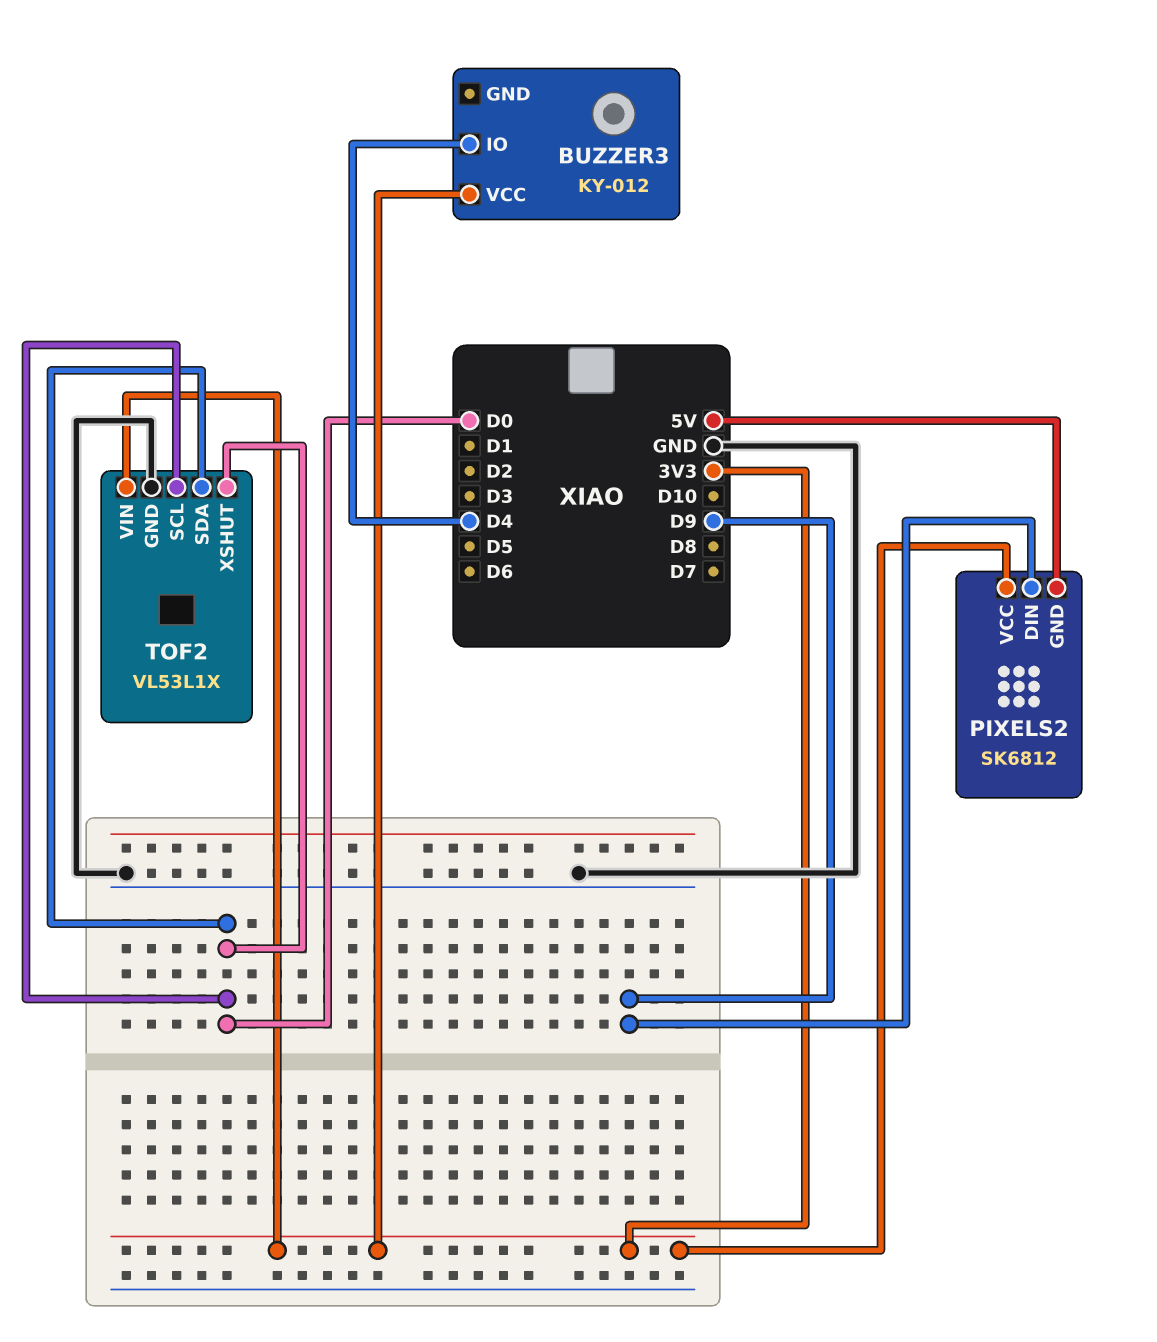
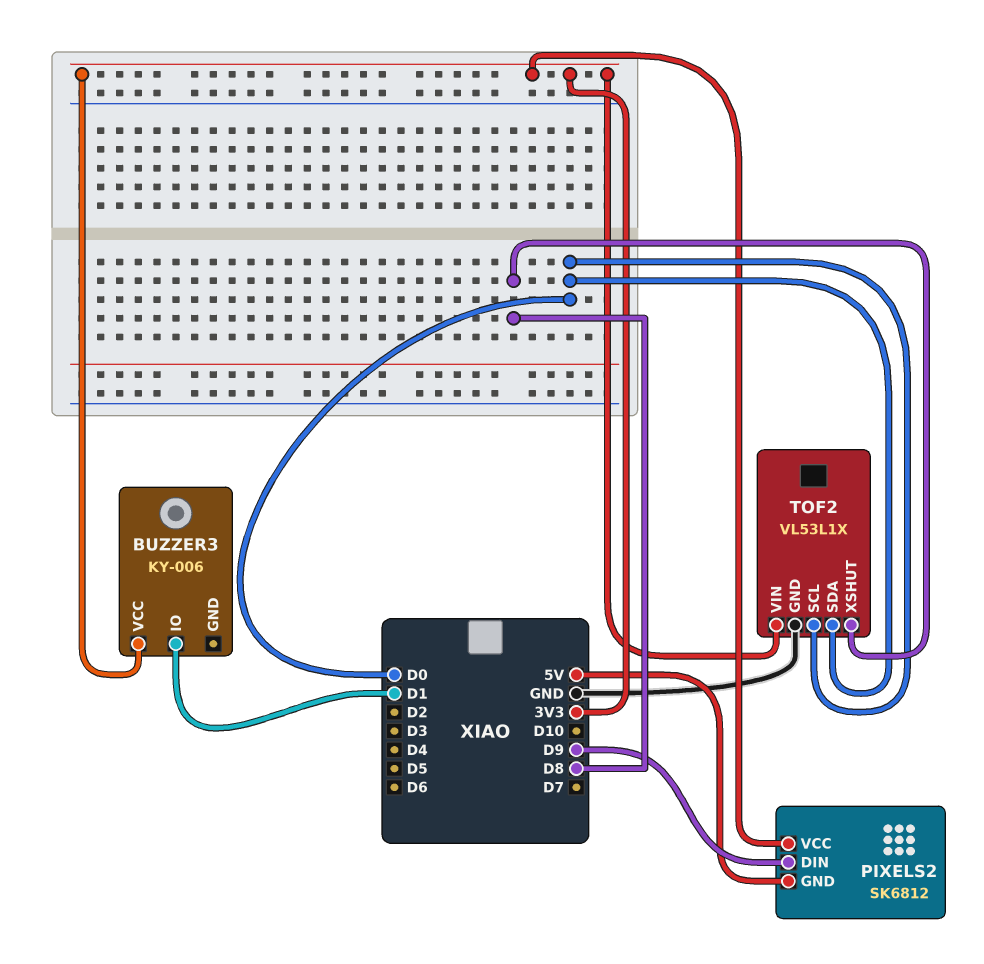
BUZZER3: KY-012 -> KY-006
BUZZER3 pin IO: D4 -> D1
TOF2 pin XSHUT: D0 -> D8

